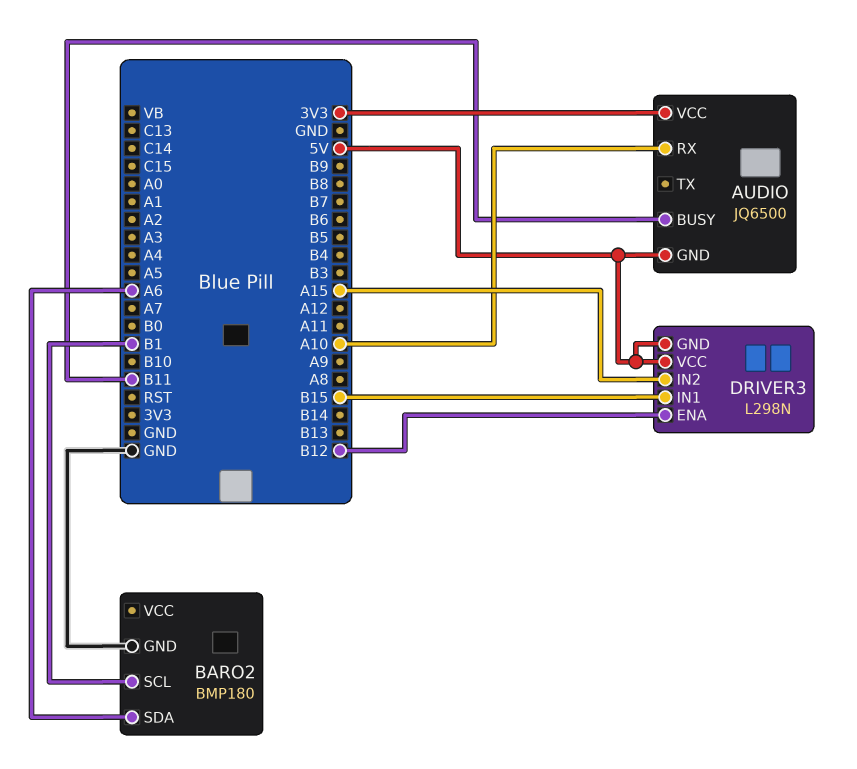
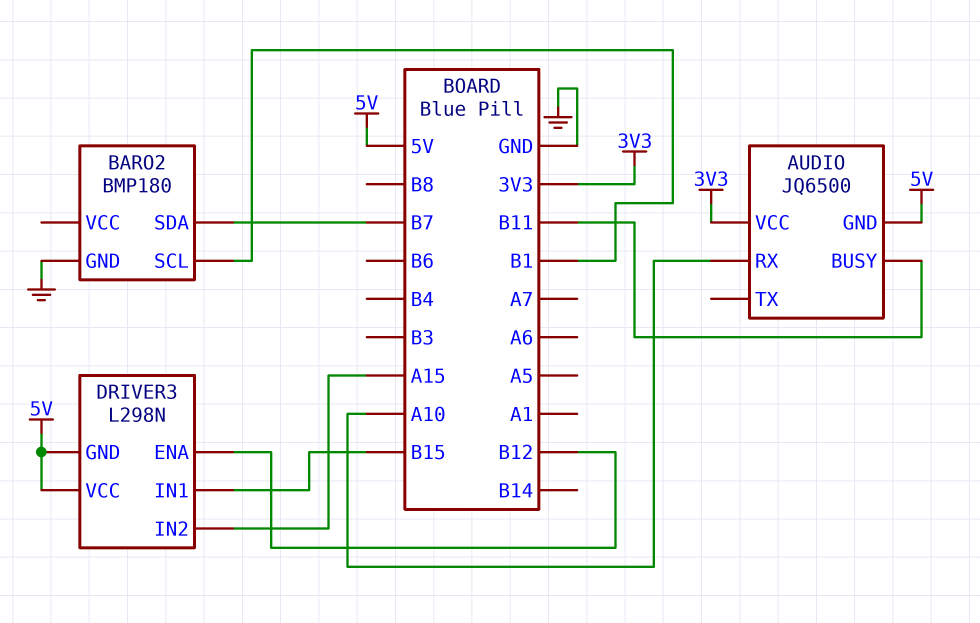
BARO2 pin SDA: A6 -> B7

